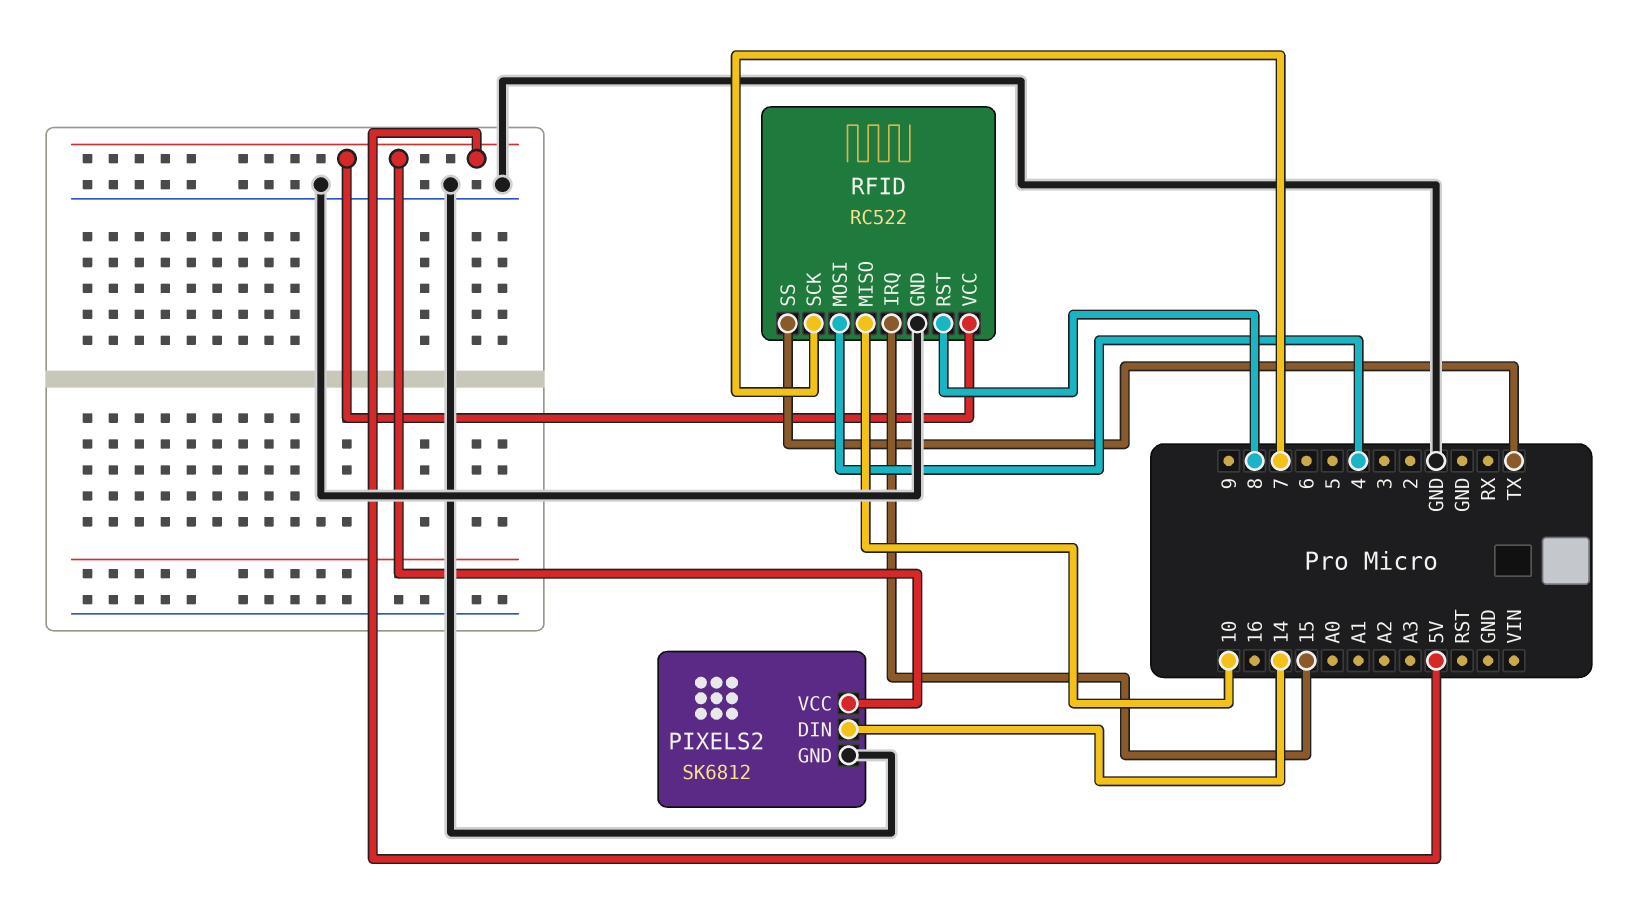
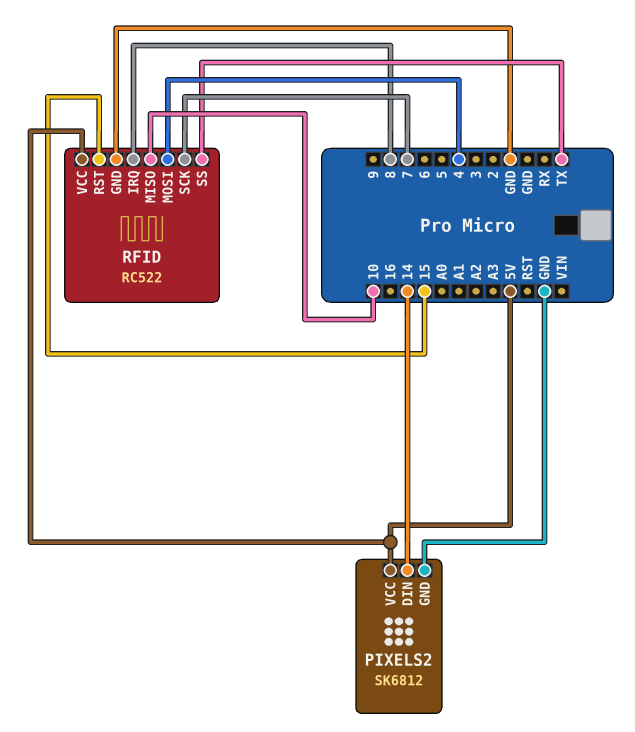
RFID pin IRQ: 15 -> 8
RFID pin RST: 8 -> 15

